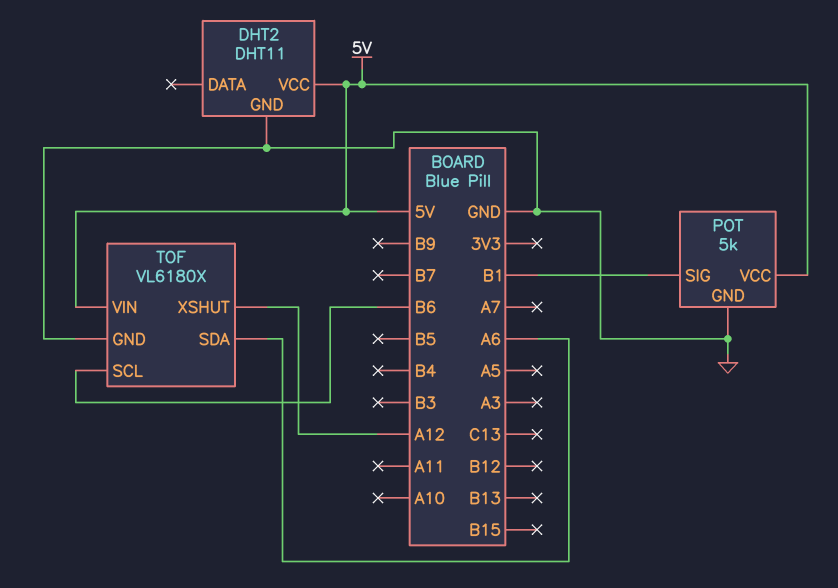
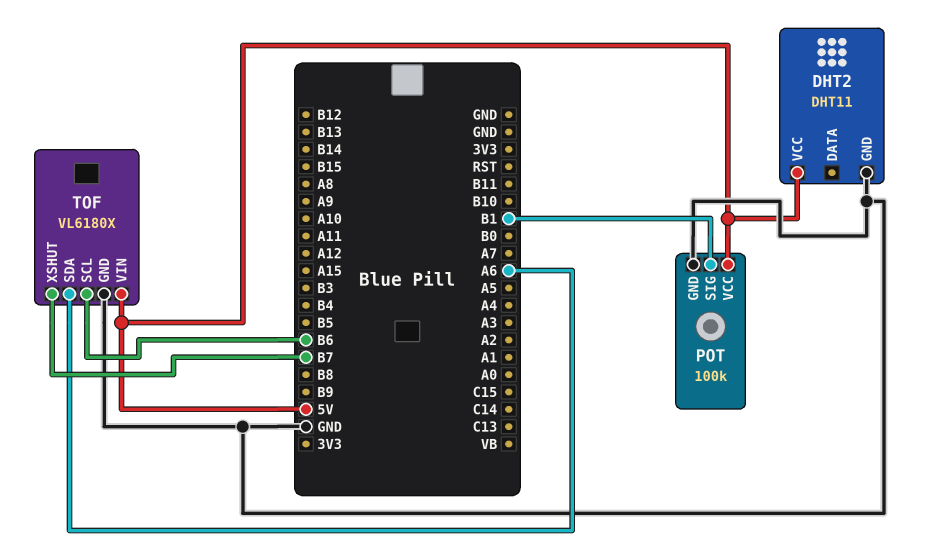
POT: 5k -> 100k
TOF pin XSHUT: A12 -> B7

